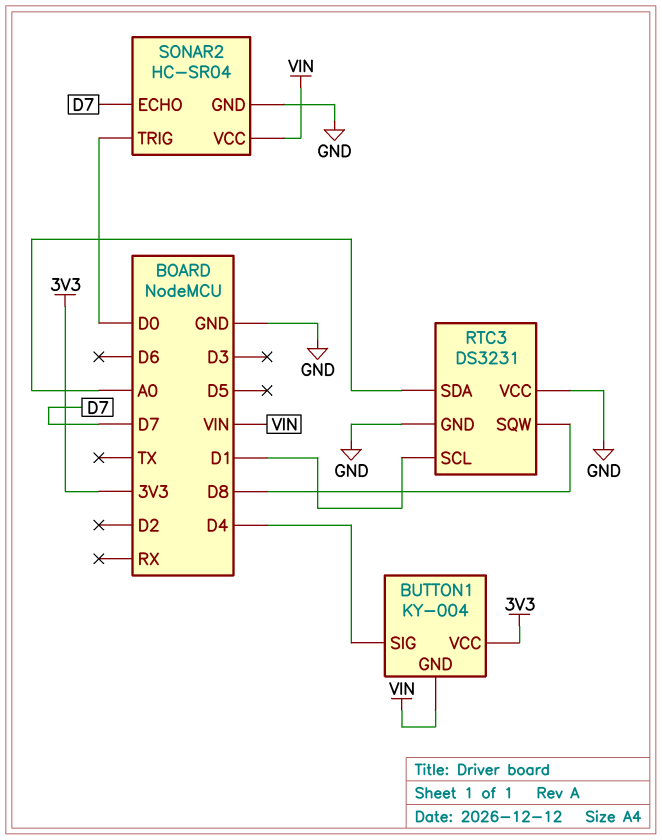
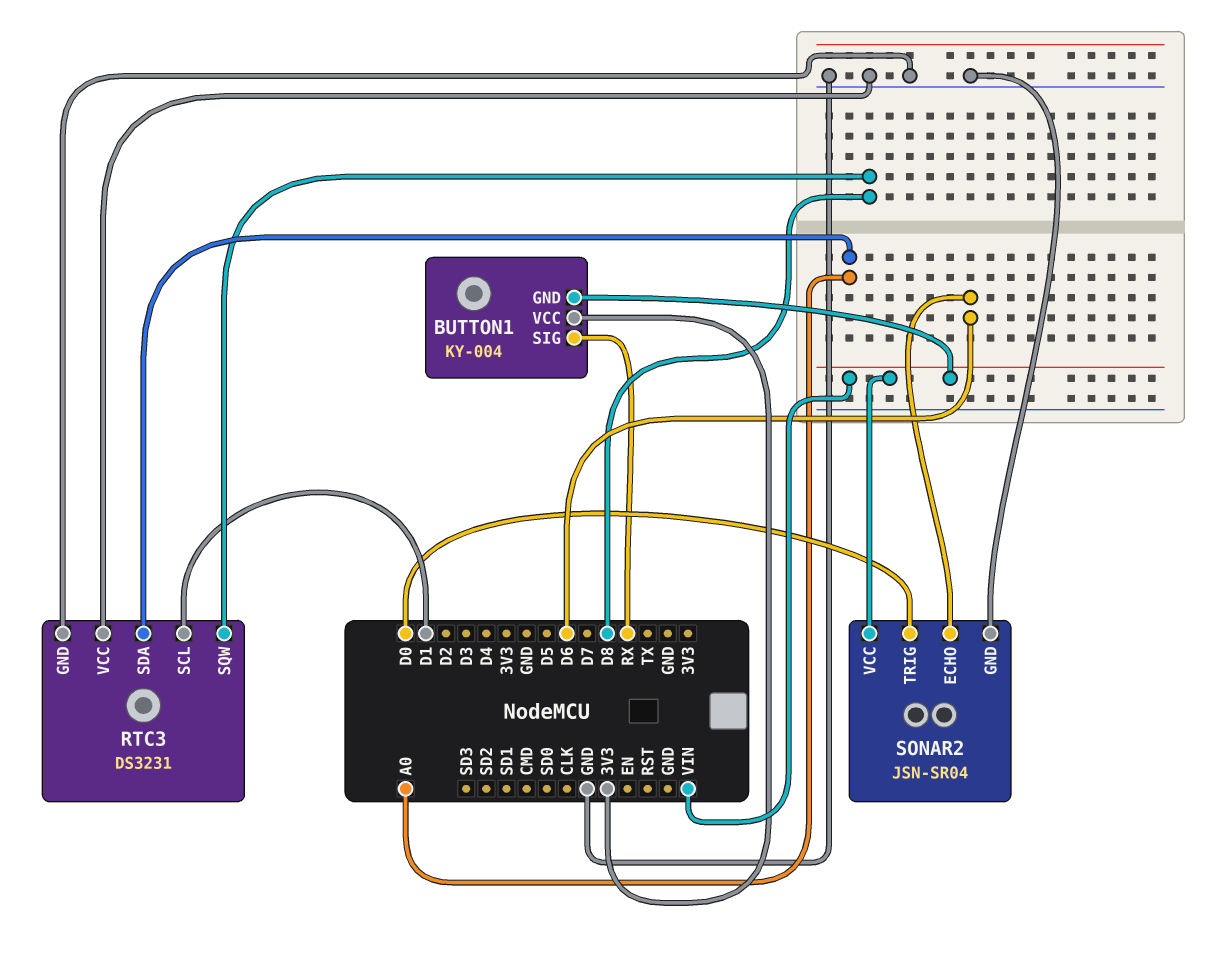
BUTTON1 pin SIG: D4 -> RX
SONAR2: HC-SR04 -> JSN-SR04
SONAR2 pin ECHO: D7 -> D6

